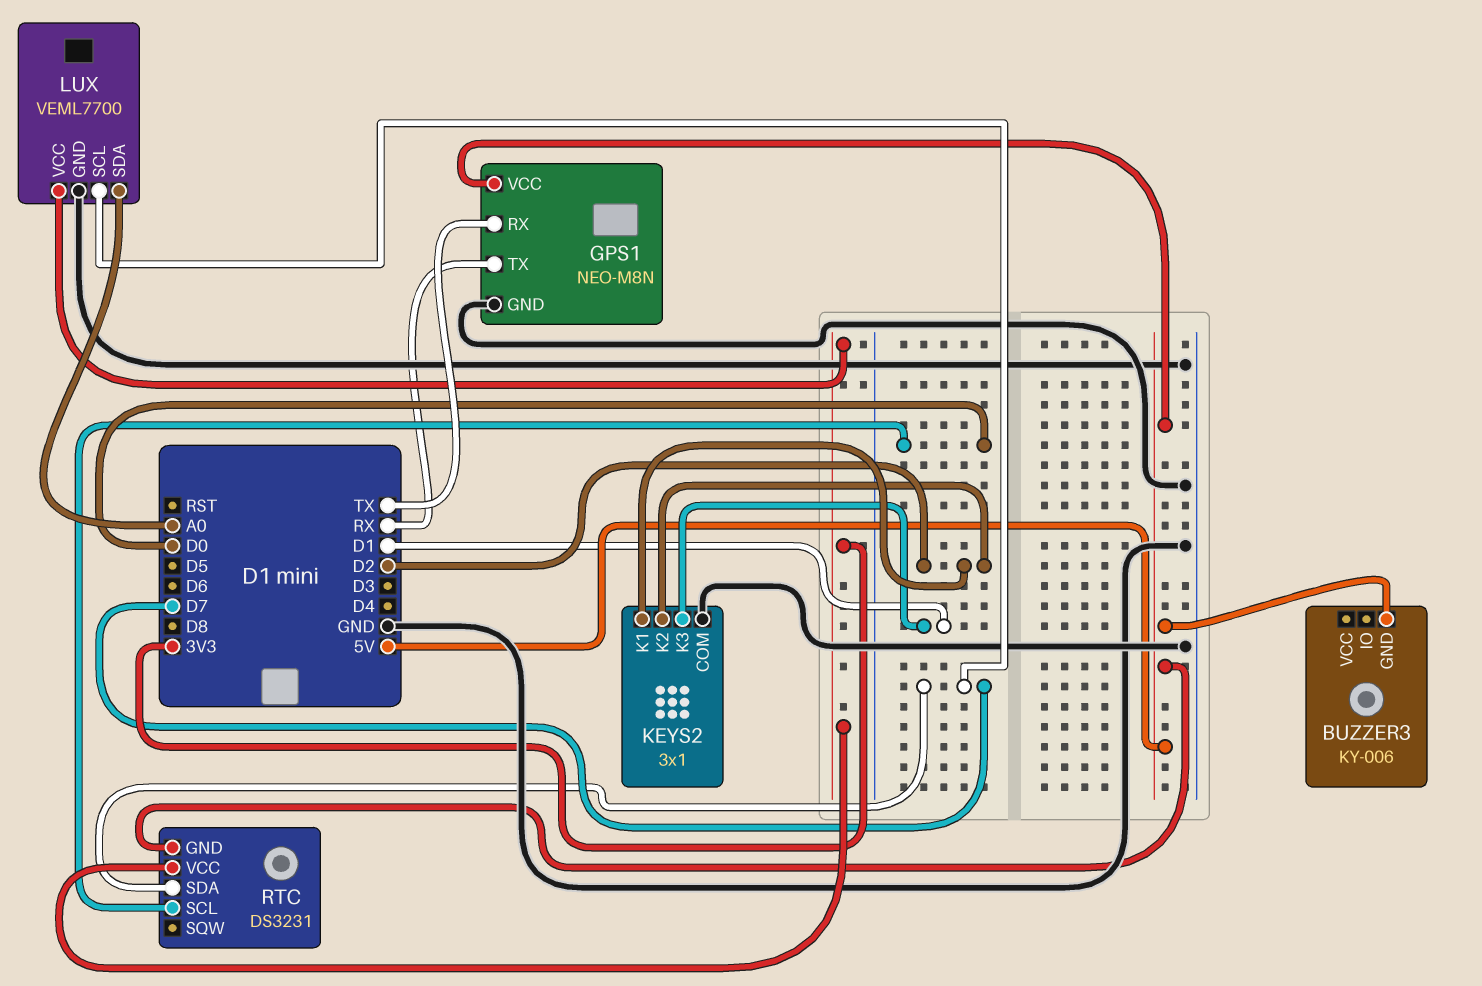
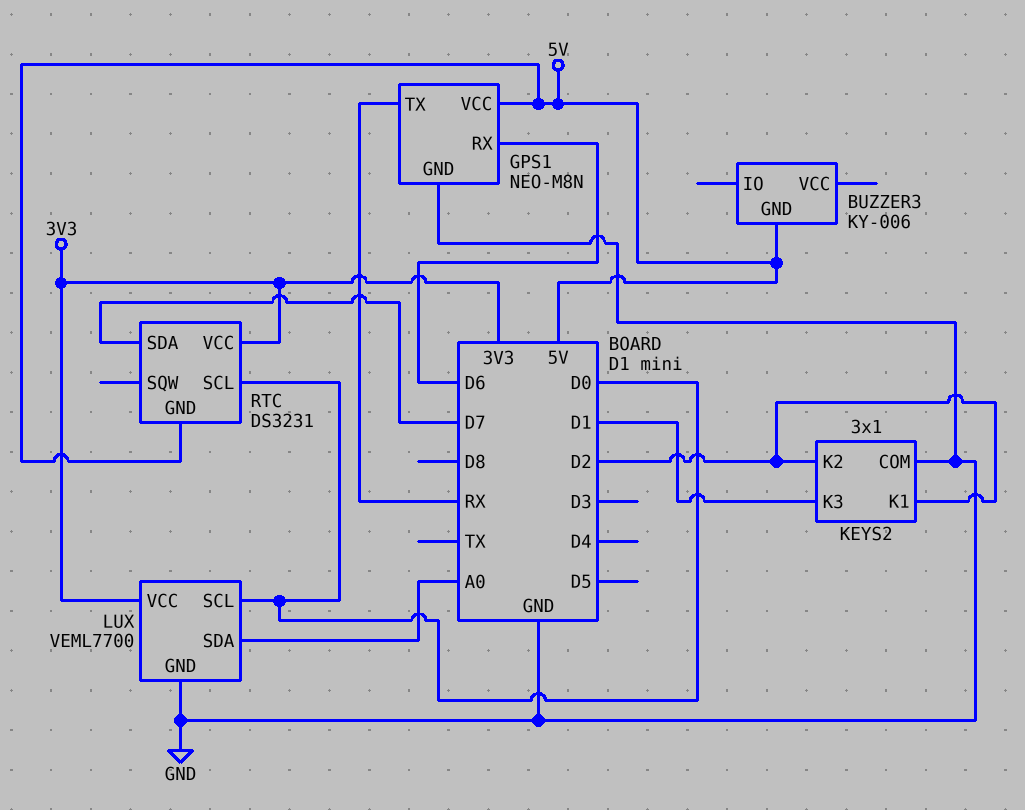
GPS1 pin RX: TX -> D6
LUX pin SCL: D7 -> D0

